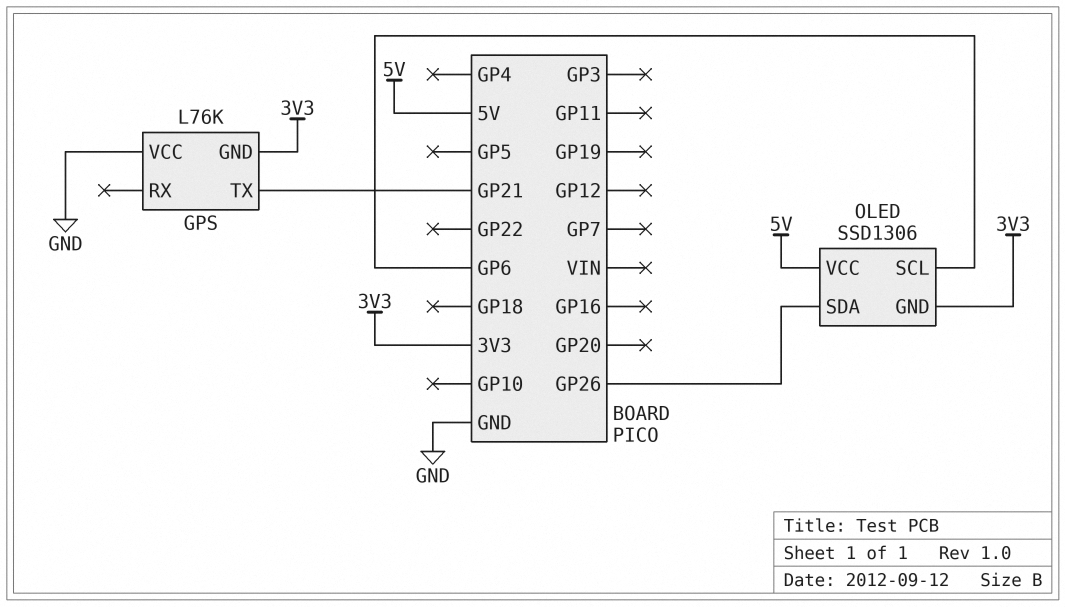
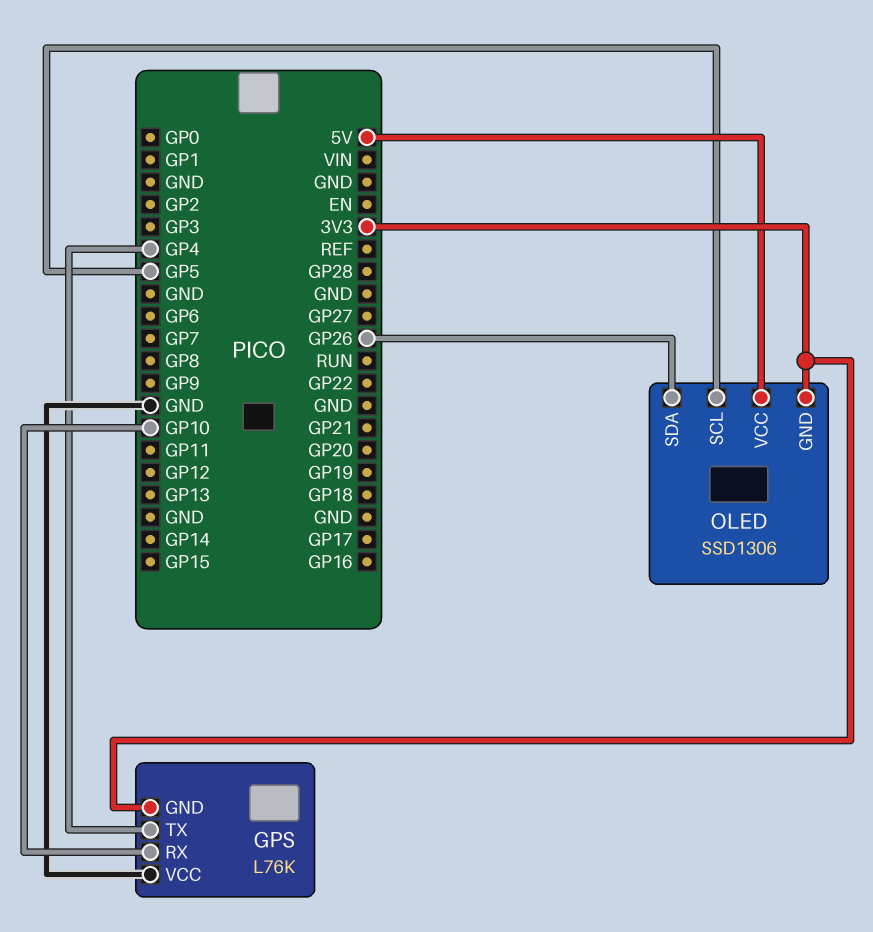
GPS pin RX: none -> GP10
GPS pin TX: GP21 -> GP4
OLED pin SCL: GP6 -> GP5

